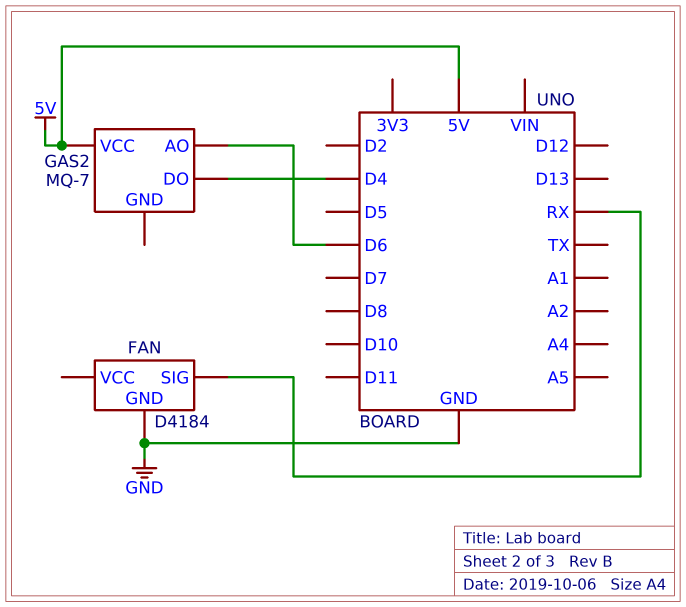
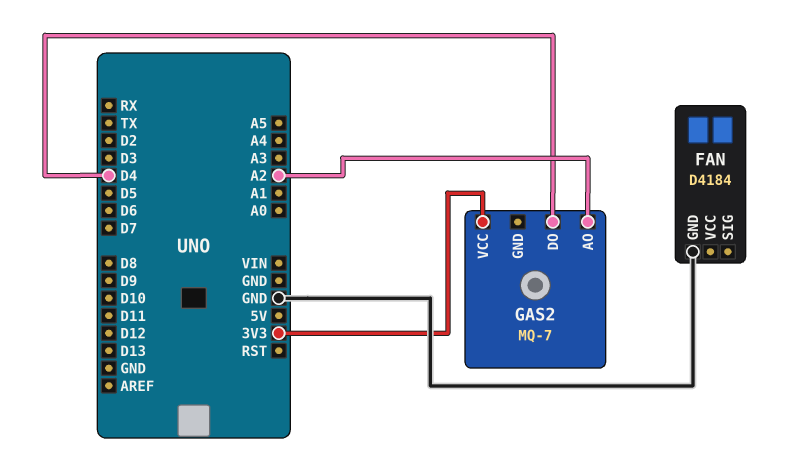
FAN pin SIG: RX -> none
GAS2 pin AO: D6 -> A2
GAS2 pin VCC: 5V -> 3V3

